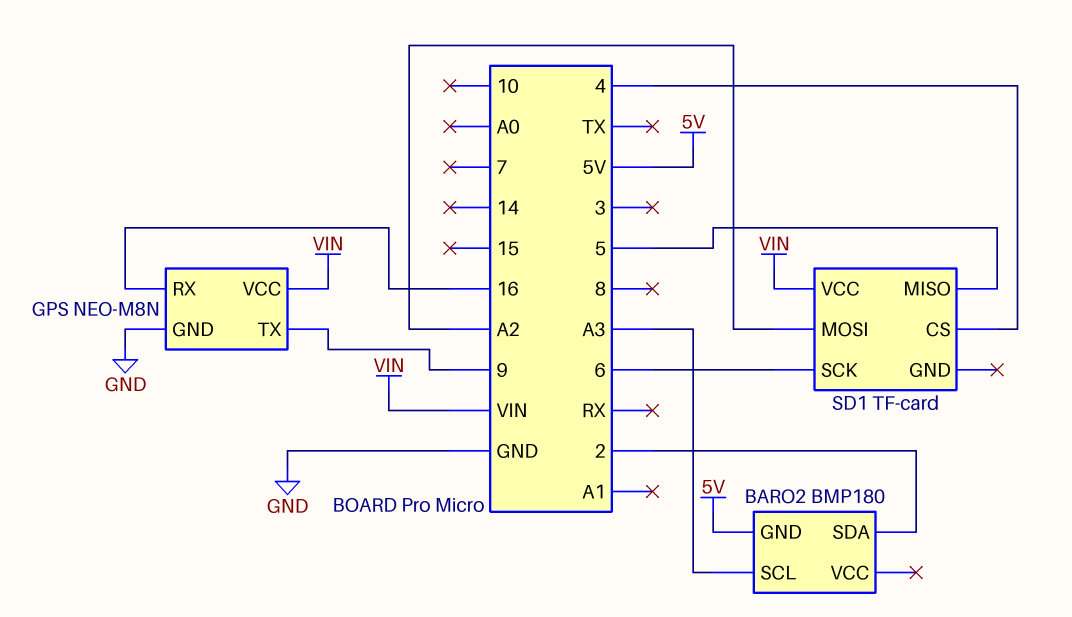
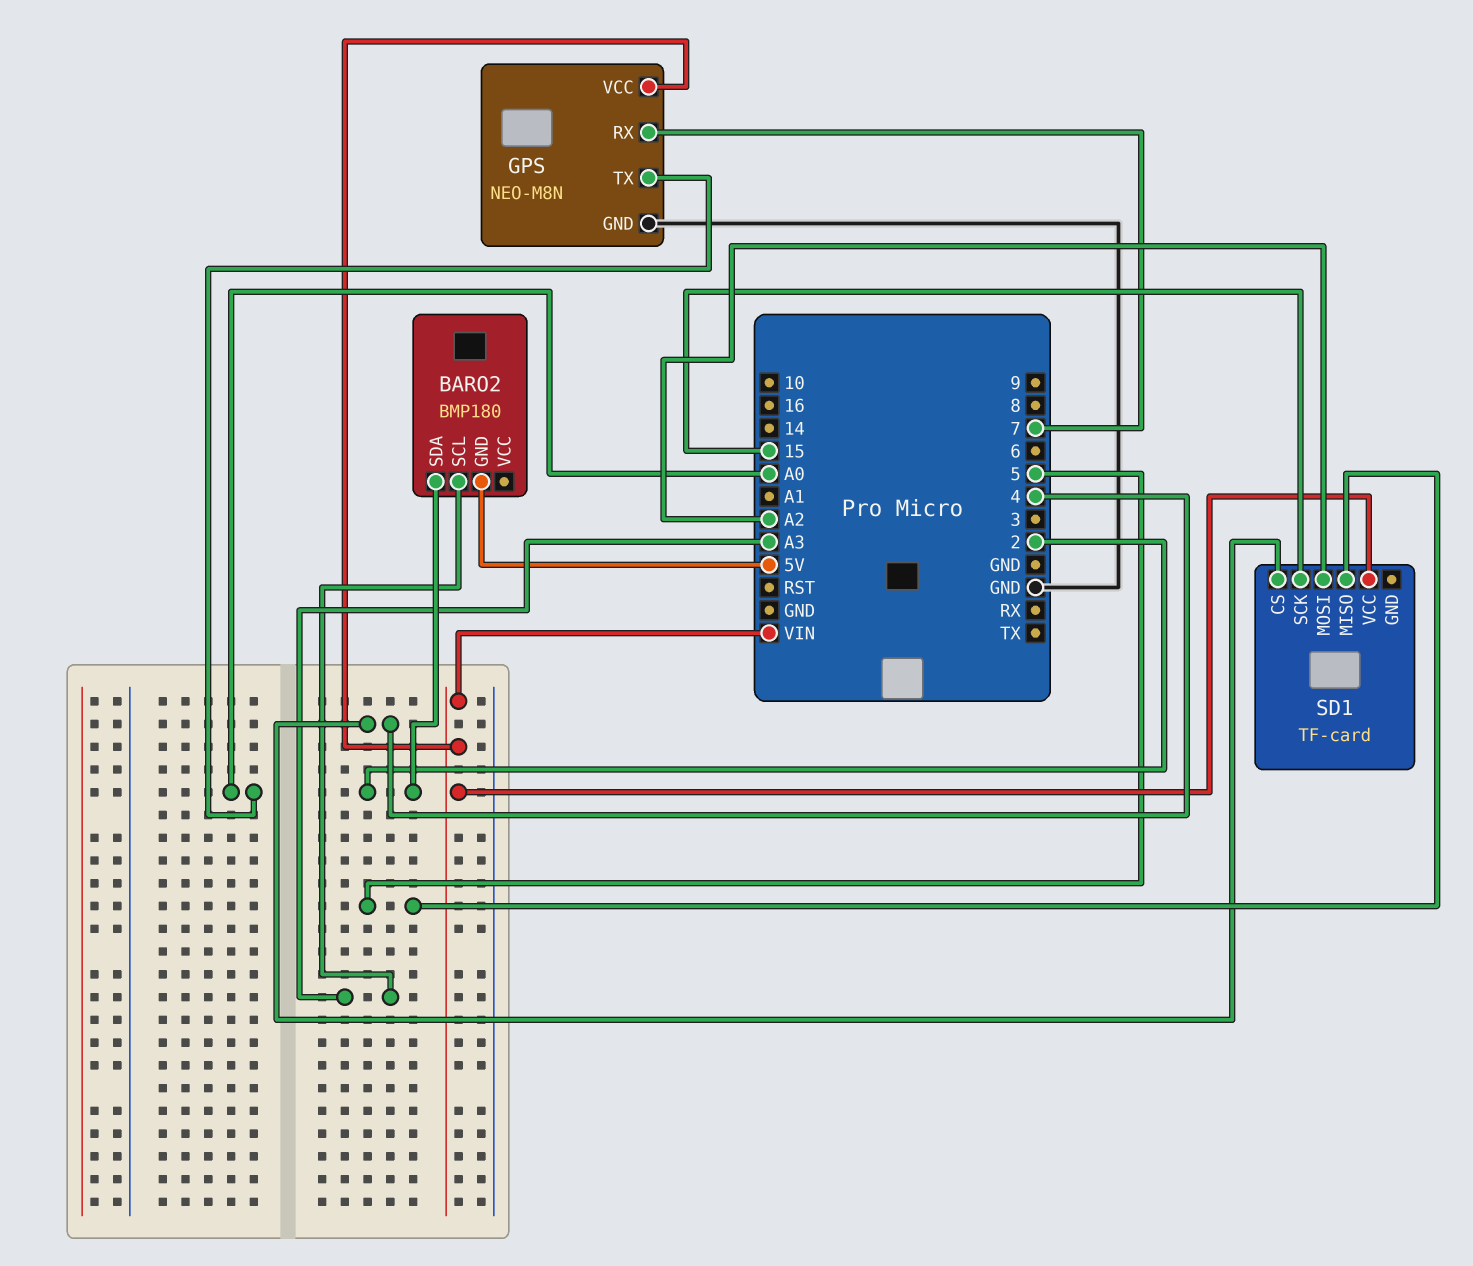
GPS pin RX: 16 -> 7
GPS pin TX: 9 -> A0
SD1 pin SCK: 6 -> 15

